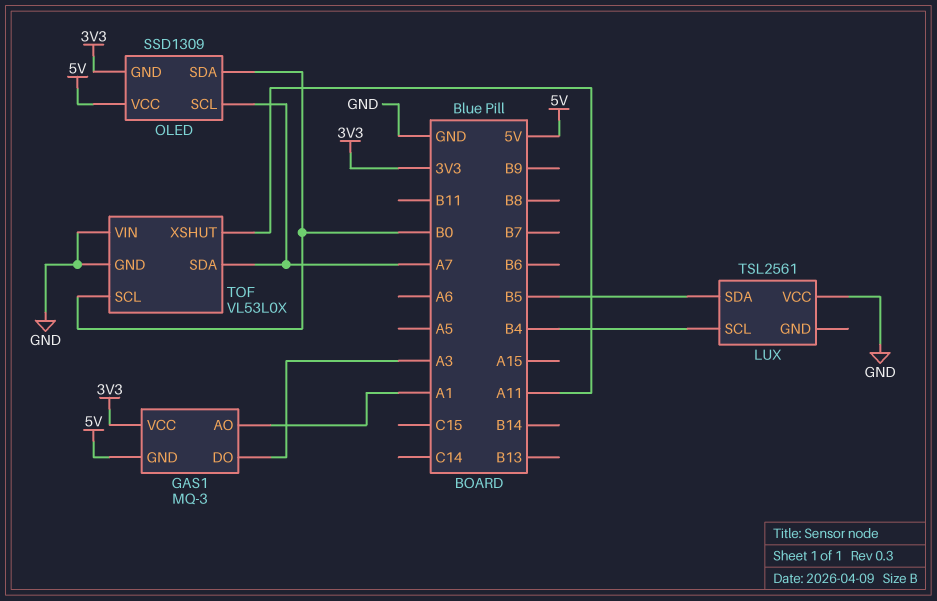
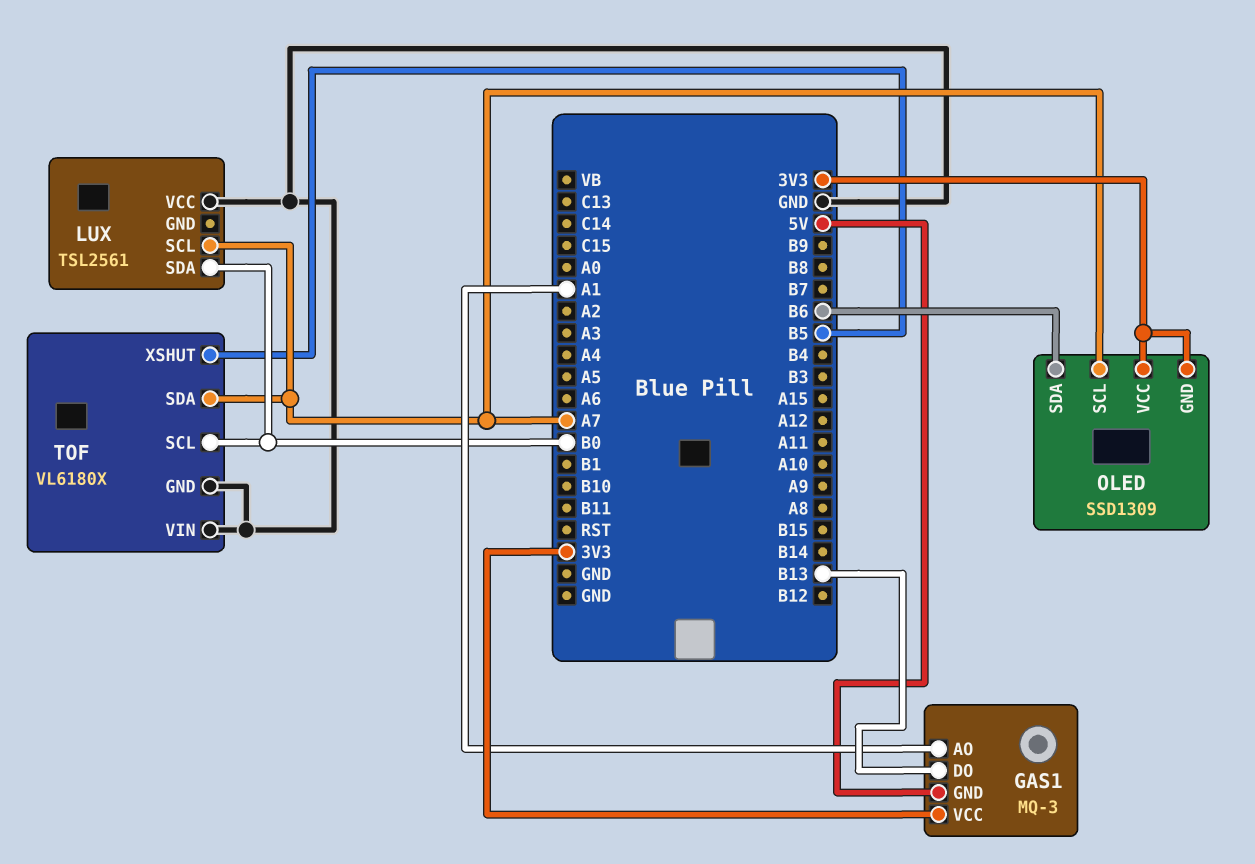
GAS1 pin DO: A3 -> B13
LUX pin SCL: B4 -> A7
LUX pin SDA: B5 -> B0
OLED pin SDA: B0 -> B6
OLED pin VCC: 5V -> 3V3
TOF: VL53L0X -> VL6180X
TOF pin XSHUT: A11 -> B5

